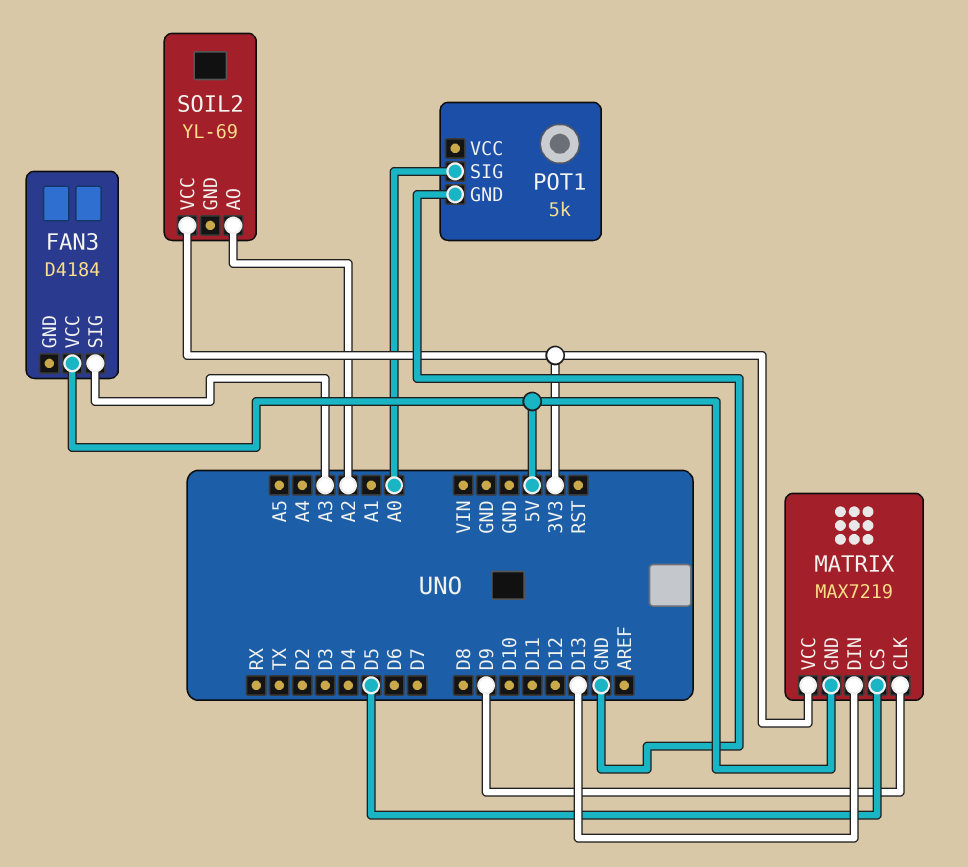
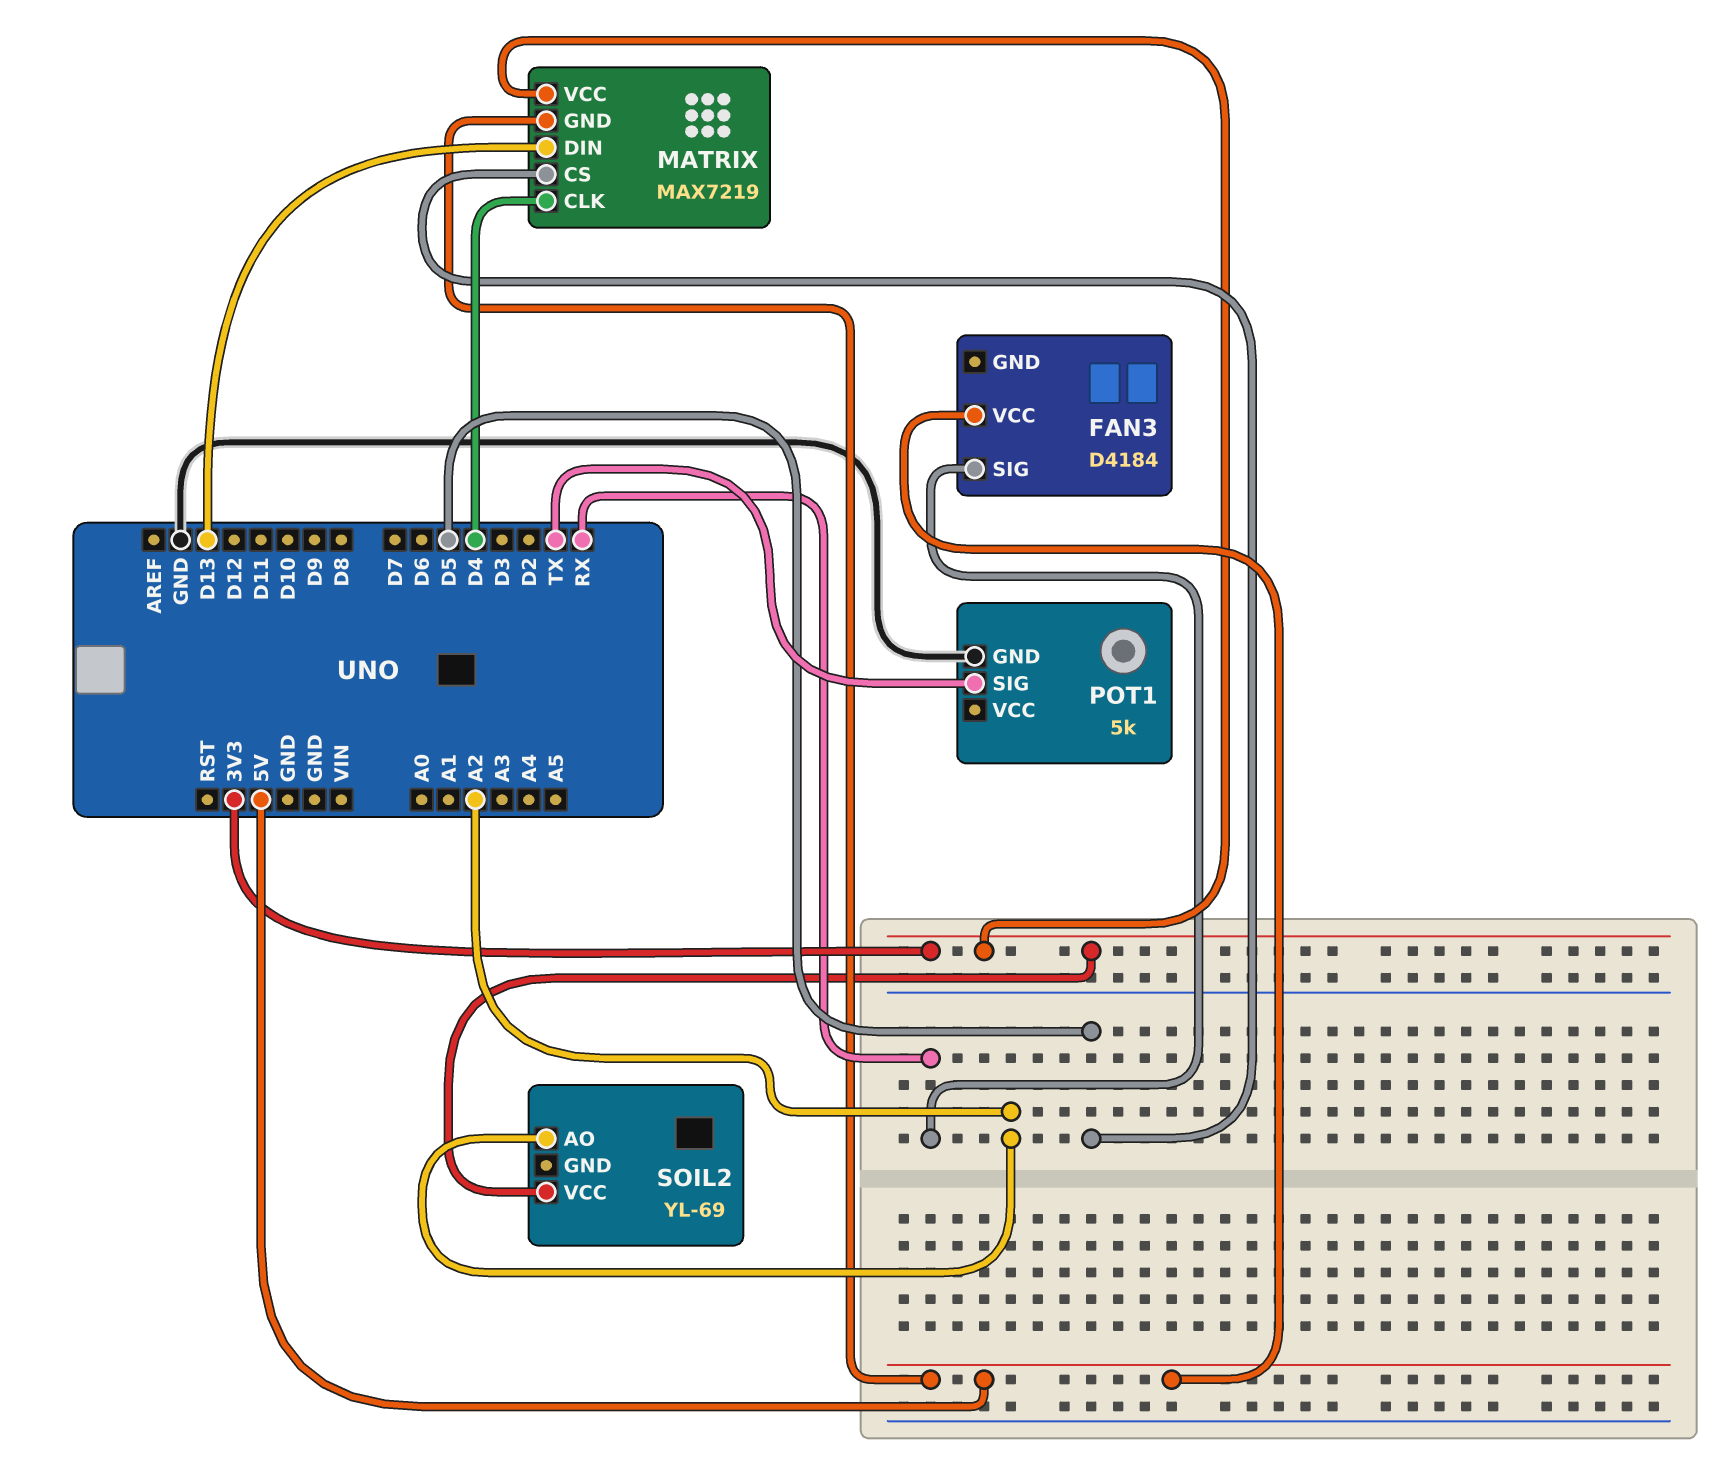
FAN3 pin SIG: A3 -> RX
MATRIX pin CLK: D9 -> D4
POT1 pin SIG: A0 -> TX

